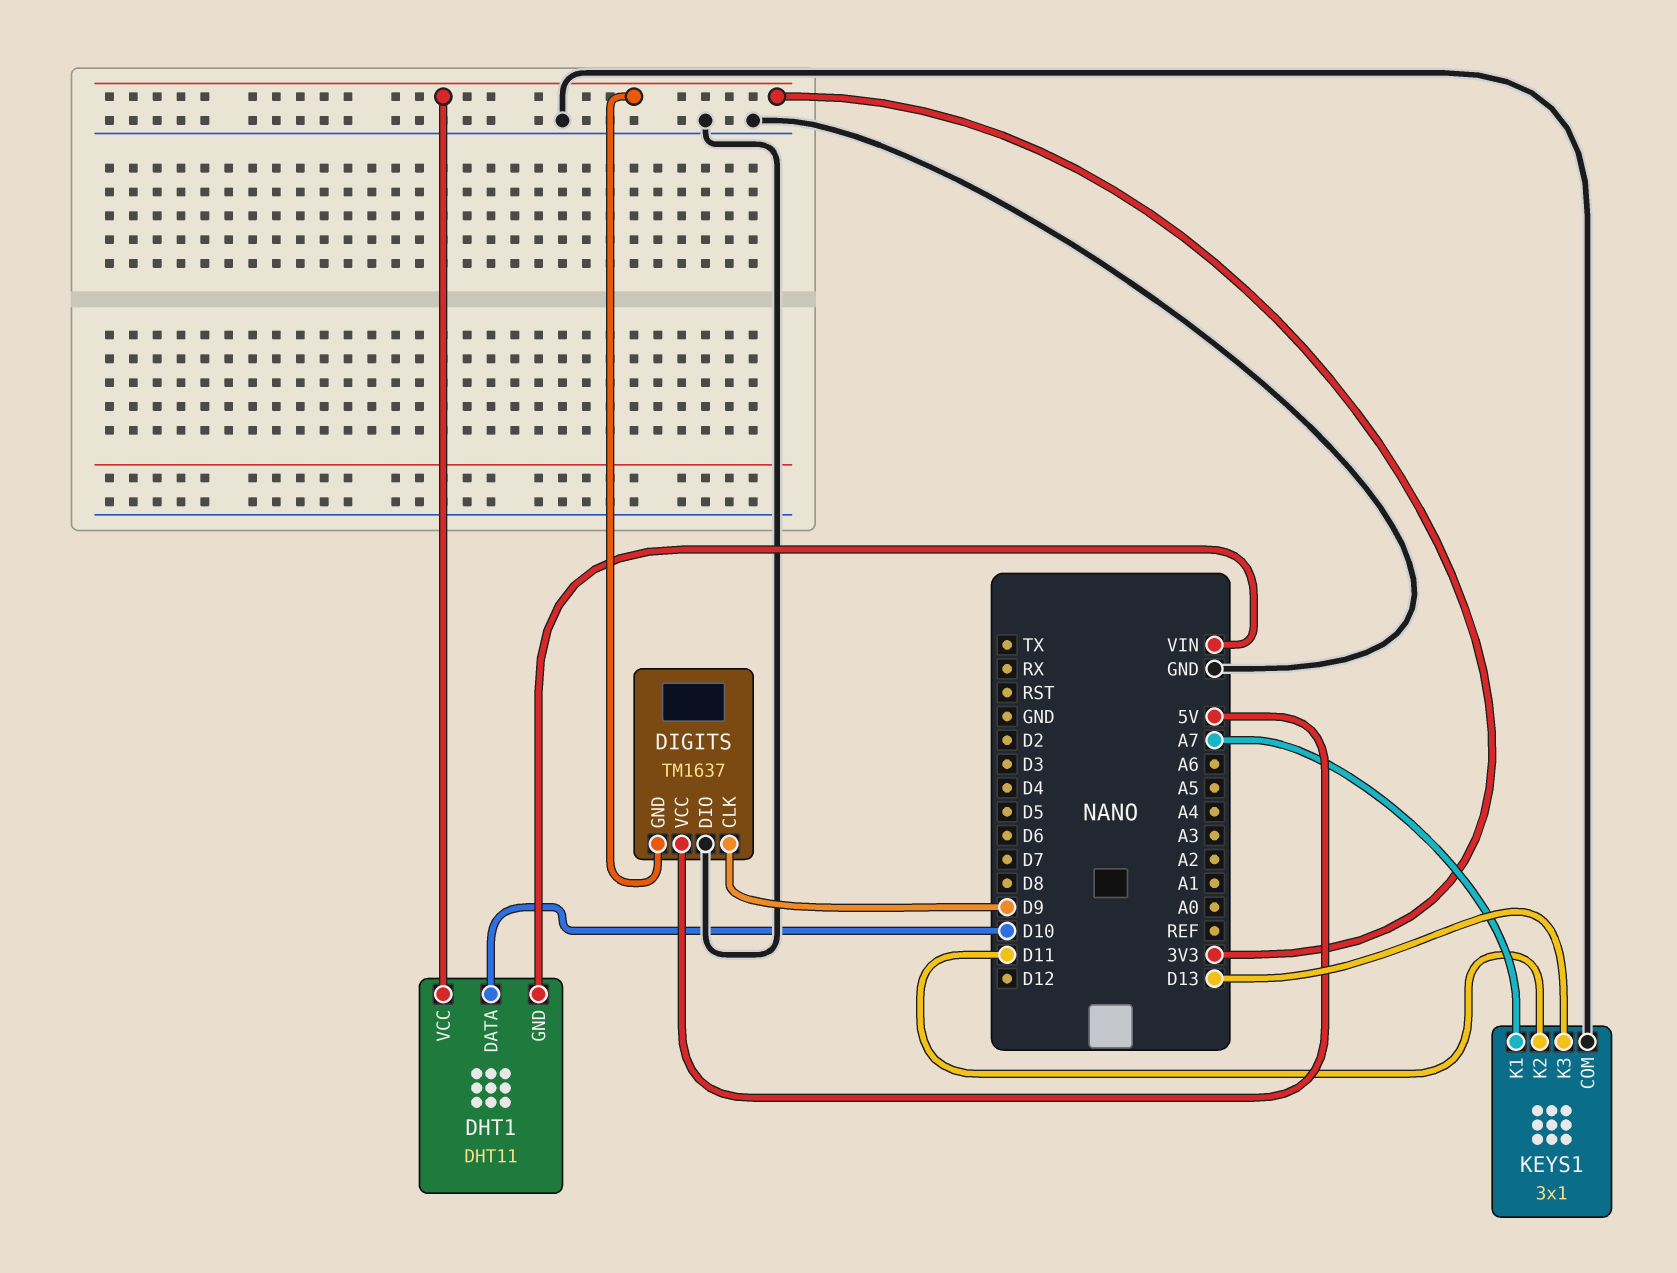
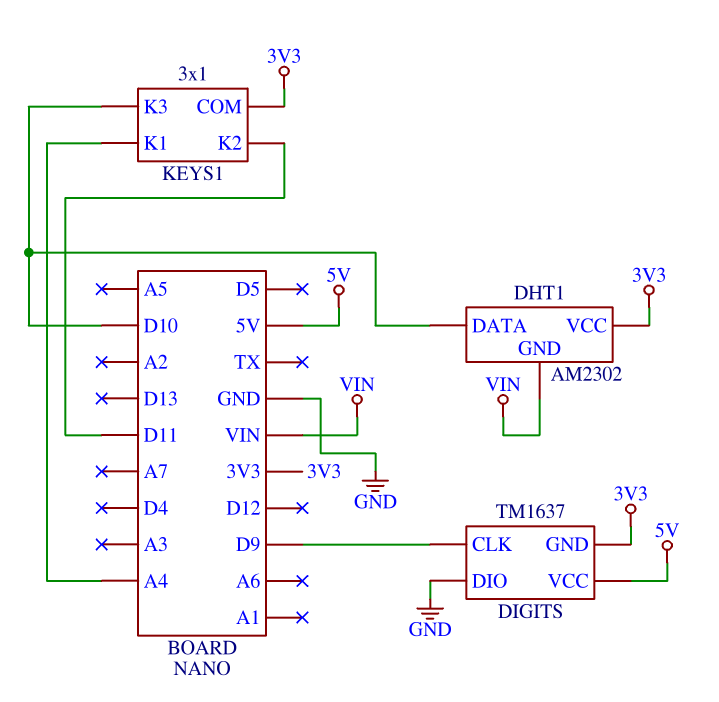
DHT1: DHT11 -> AM2302
KEYS1 pin COM: GND -> 3V3
KEYS1 pin K1: A7 -> A4
KEYS1 pin K3: D13 -> D10

